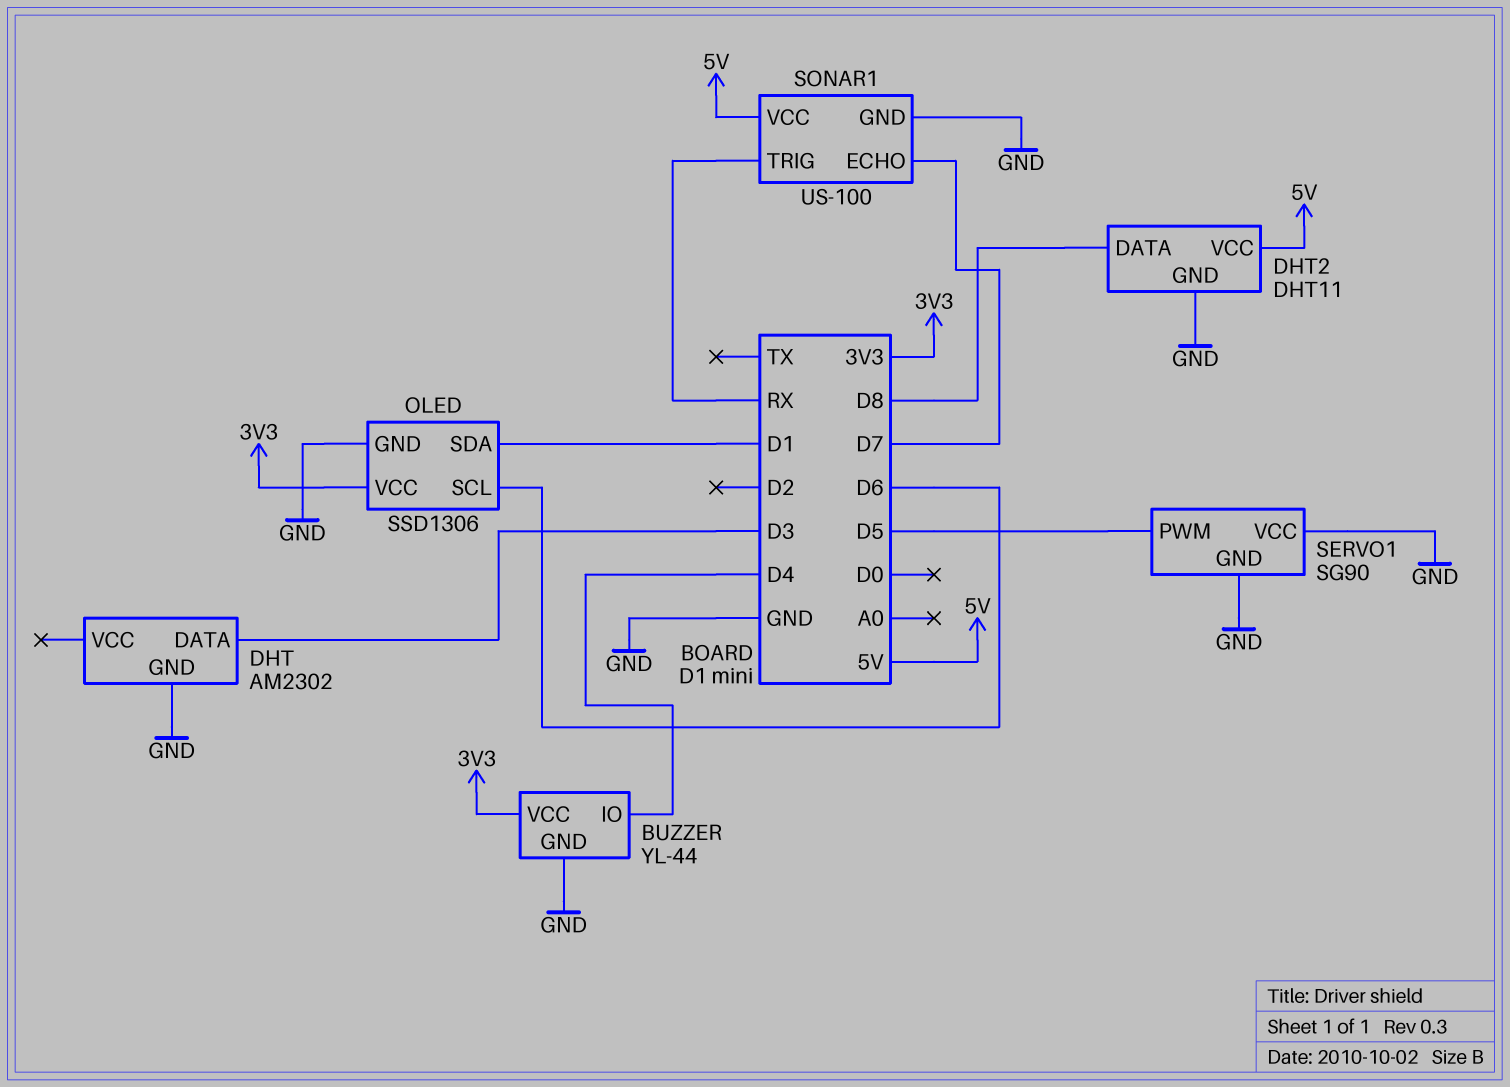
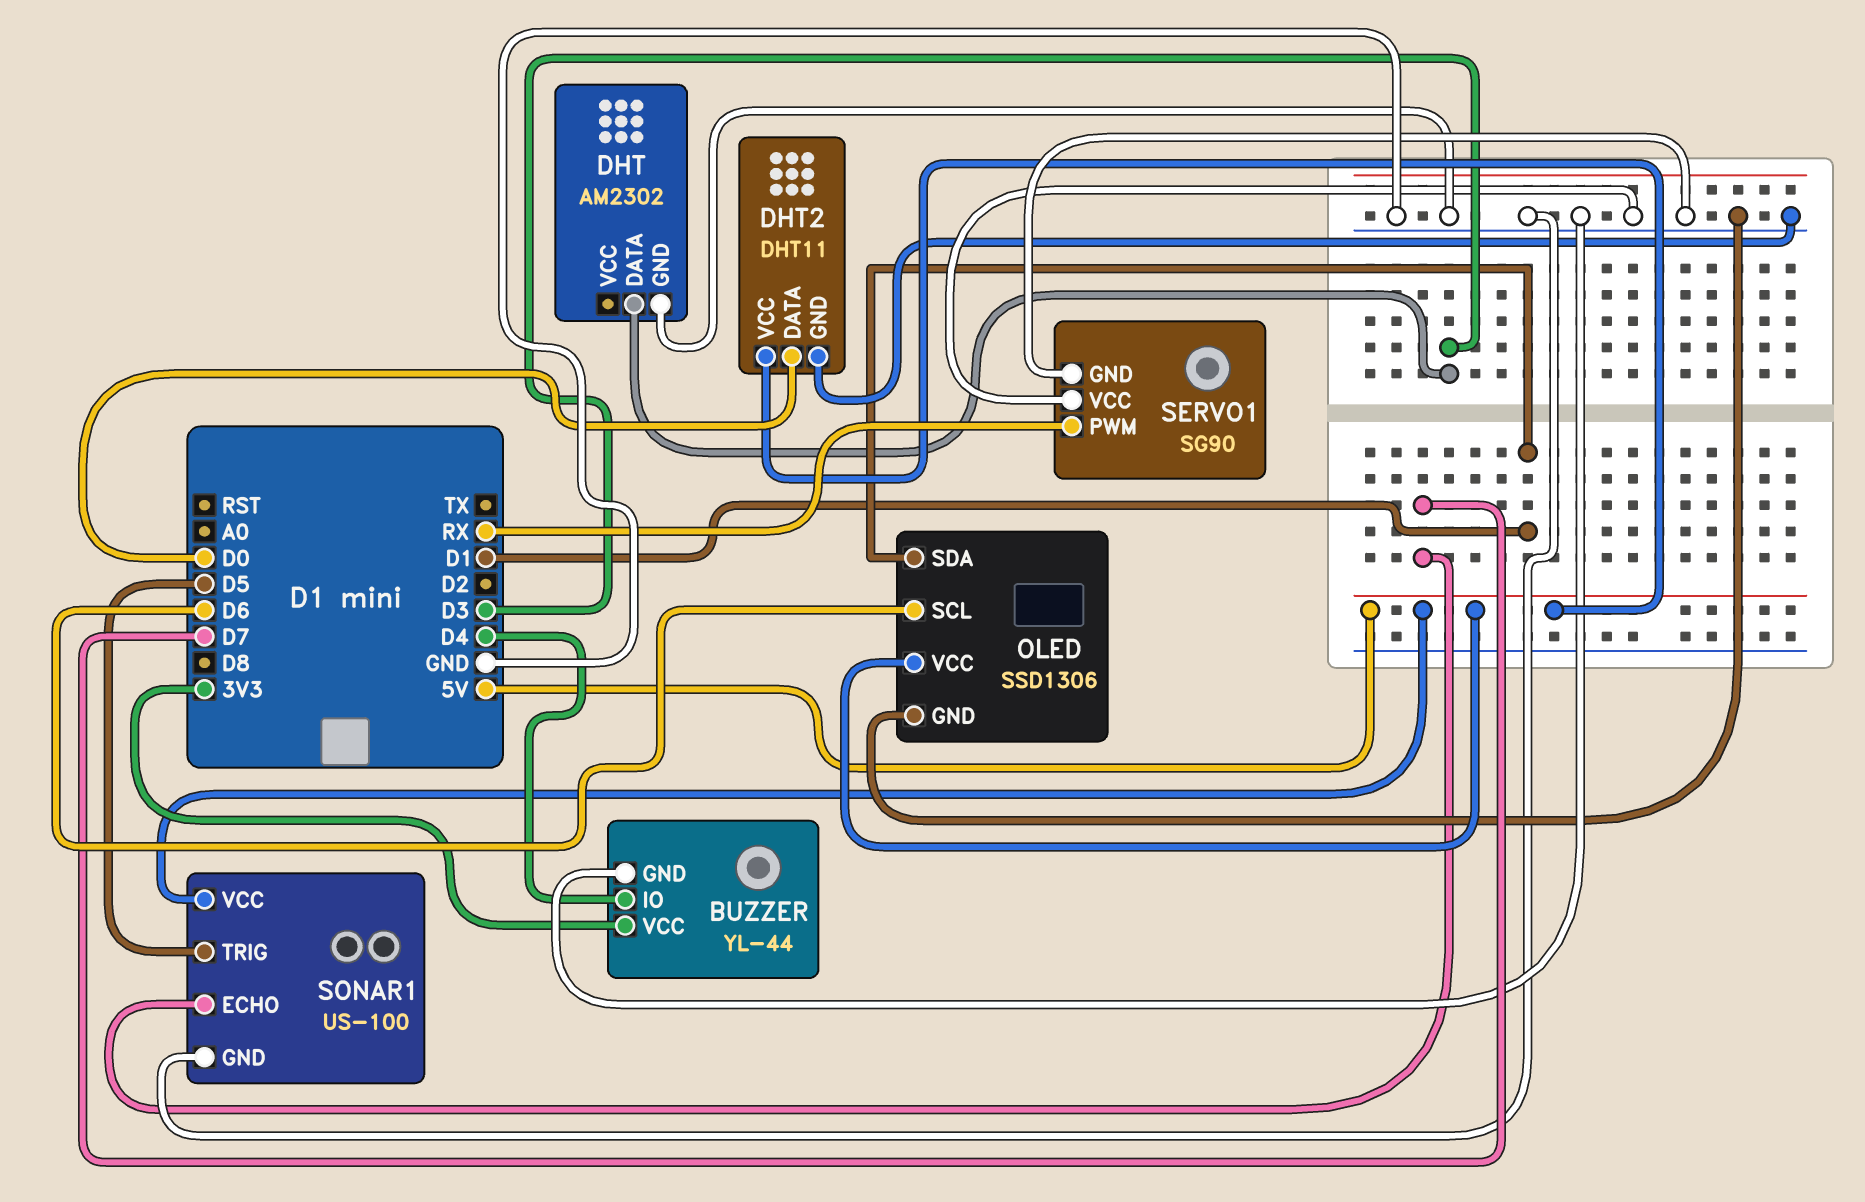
DHT2 pin DATA: D8 -> D0
OLED pin VCC: 3V3 -> 5V
SERVO1 pin PWM: D5 -> RX
SONAR1 pin TRIG: RX -> D5

